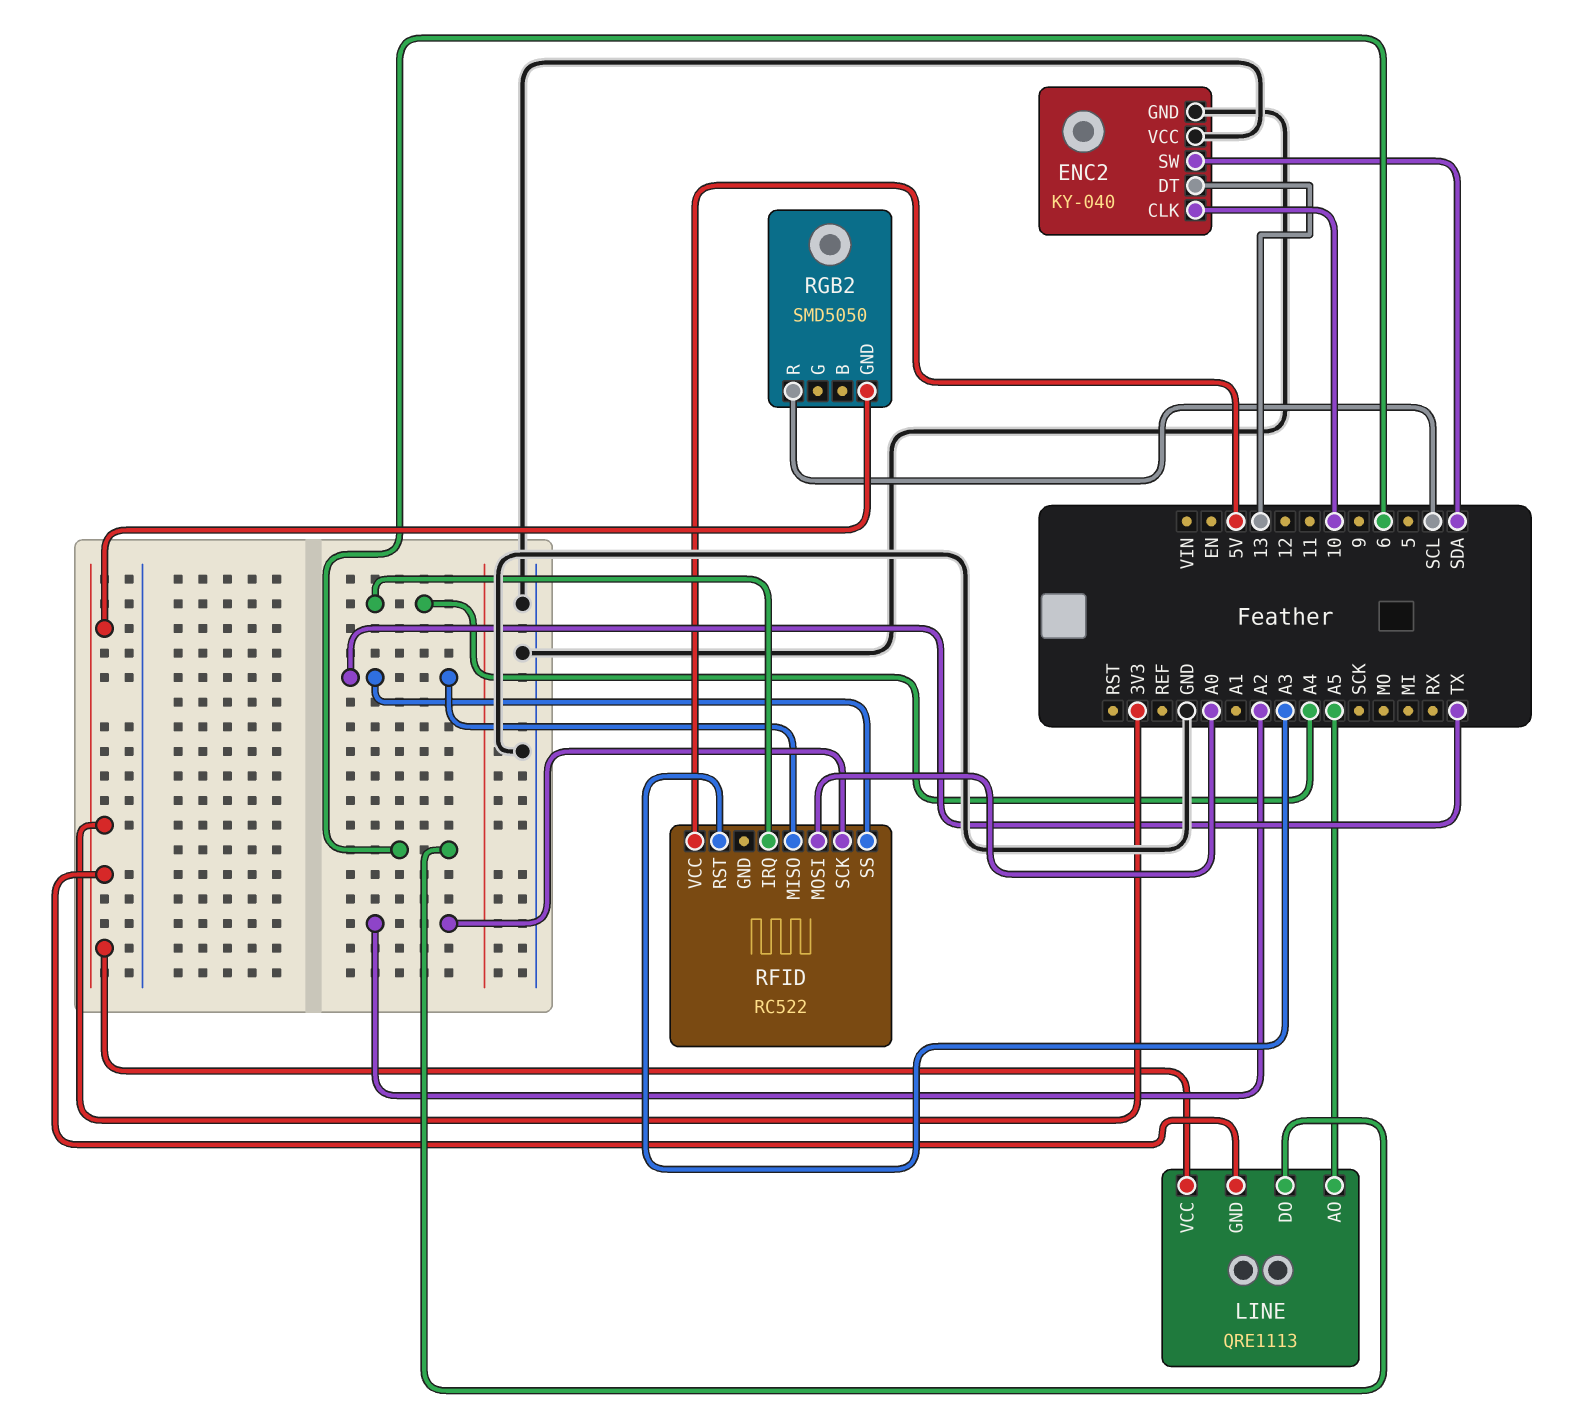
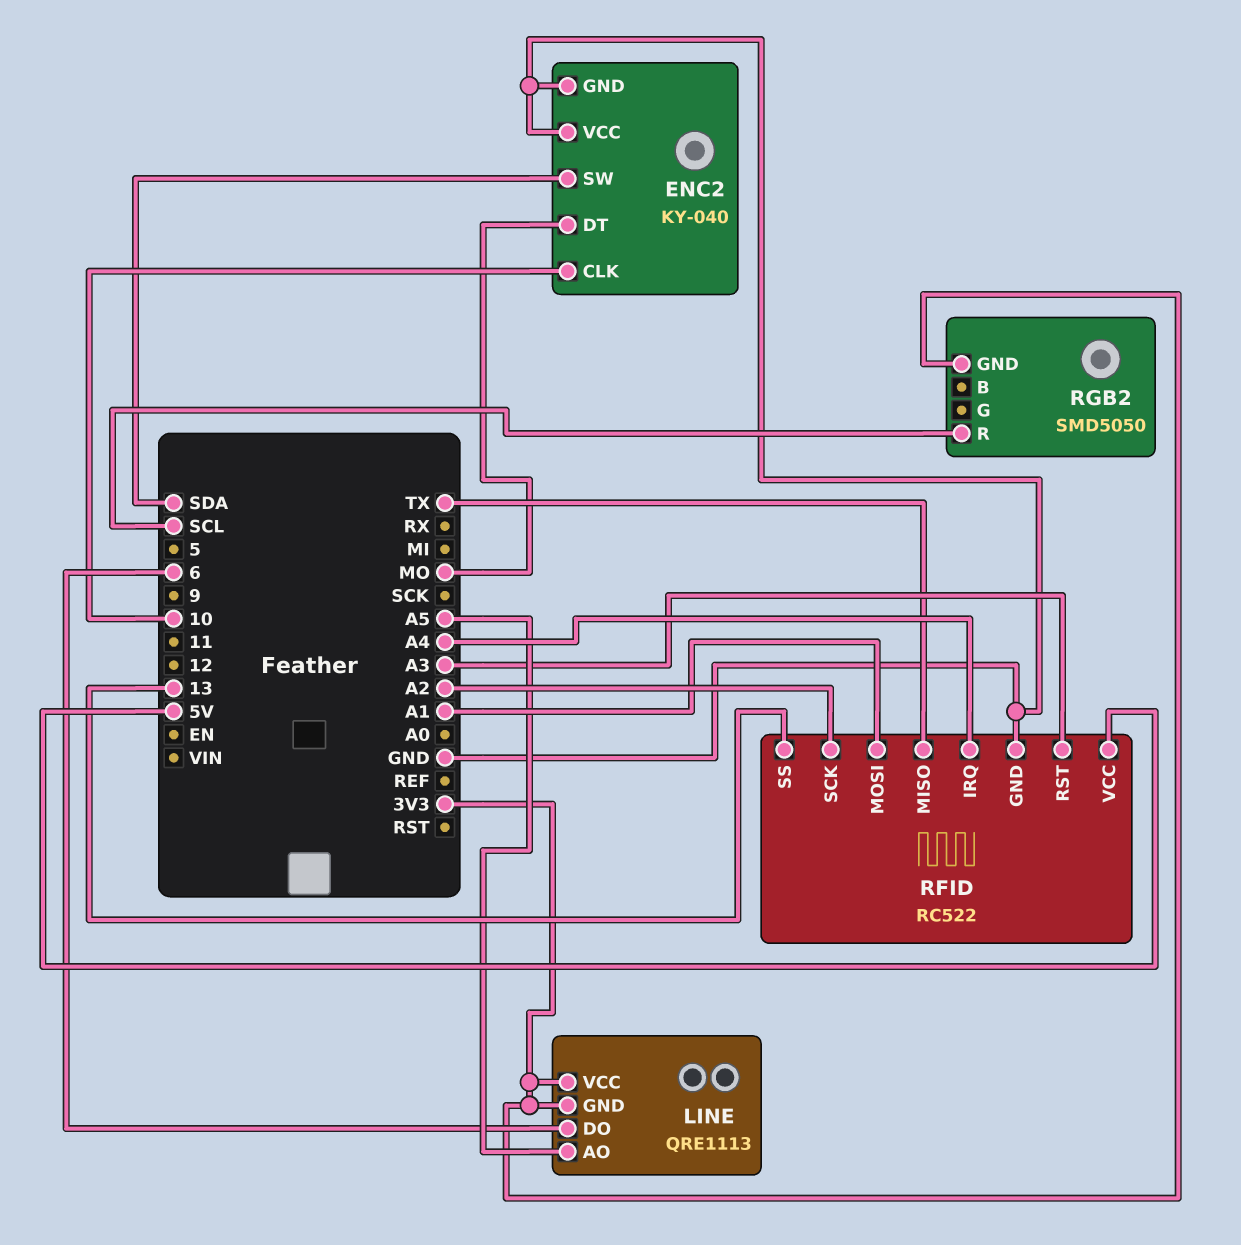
ENC2 pin DT: 13 -> MO
RFID pin GND: none -> GND
RFID pin MOSI: A0 -> A1
RFID pin SS: TX -> 13

